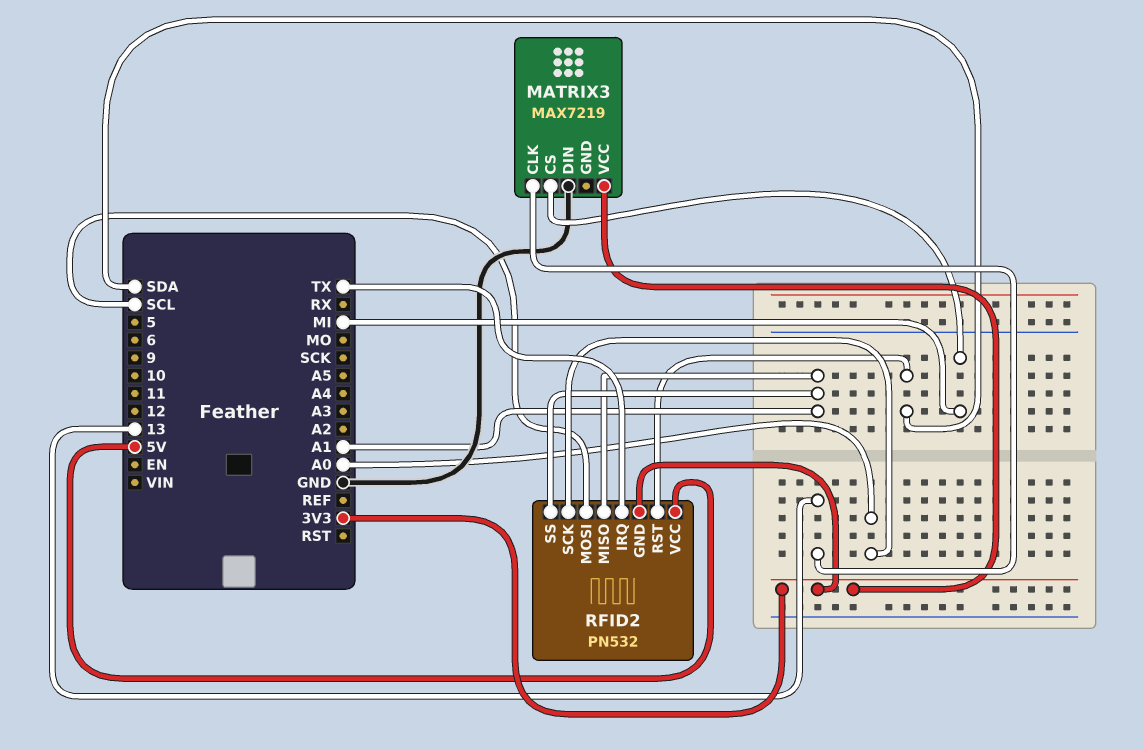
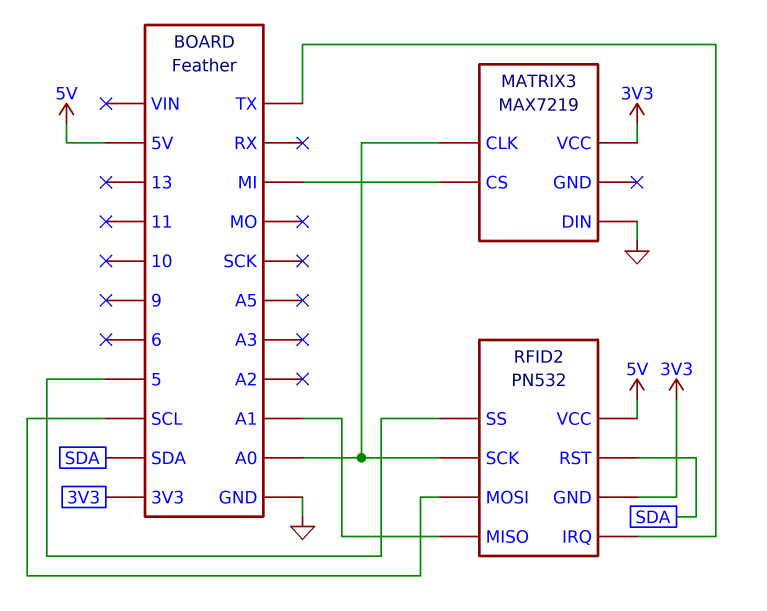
MATRIX3 pin CLK: 13 -> A0
RFID2 pin SS: A1 -> 5

